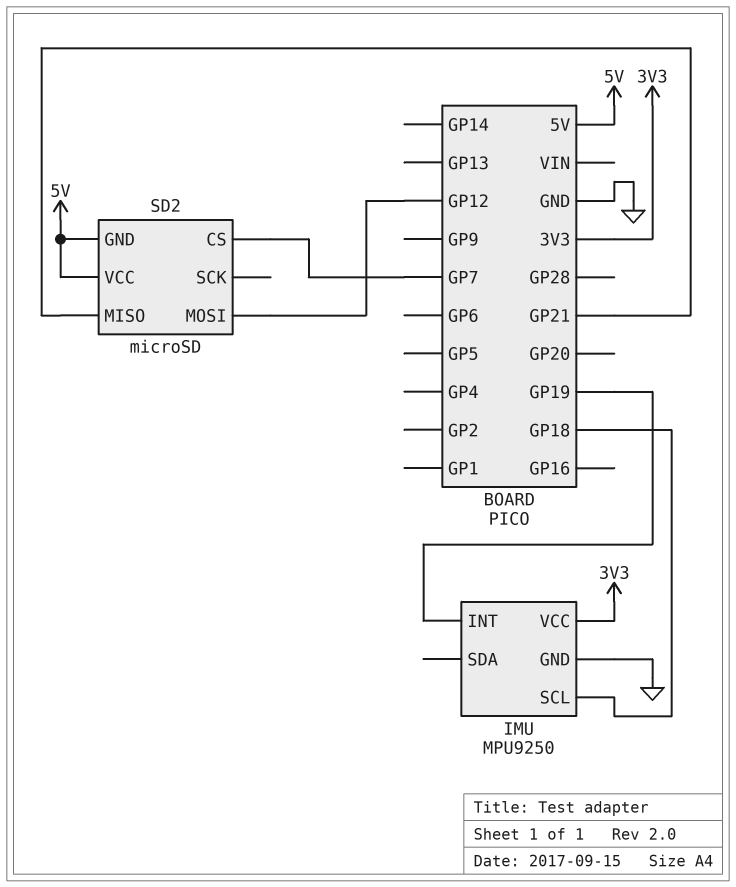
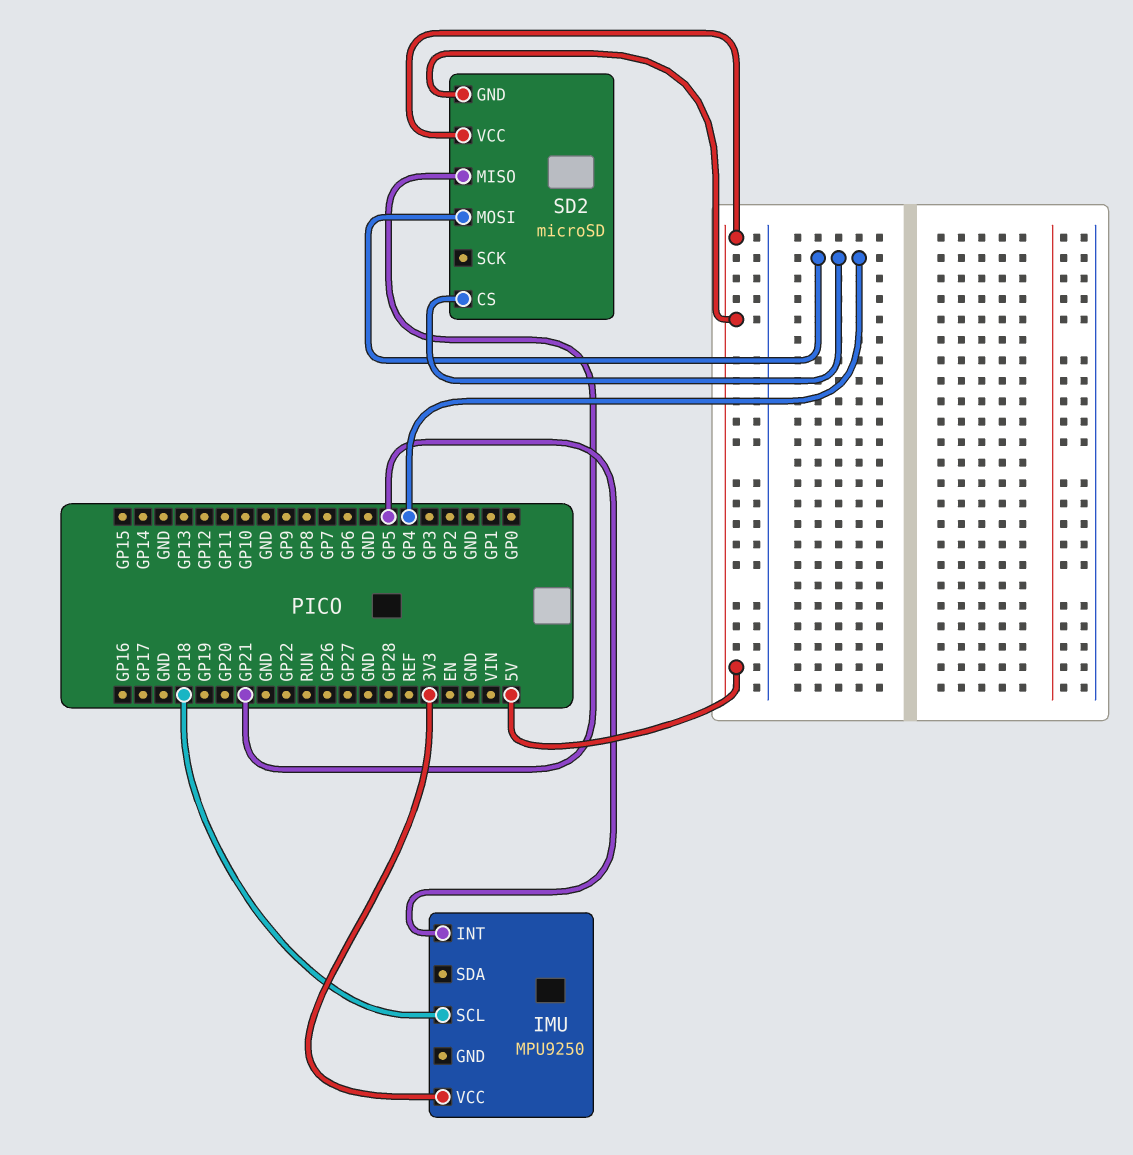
IMU pin GND: GND -> none
IMU pin INT: GP19 -> GP5
SD2 pin CS: GP7 -> GP4
SD2 pin MOSI: GP12 -> GP4

